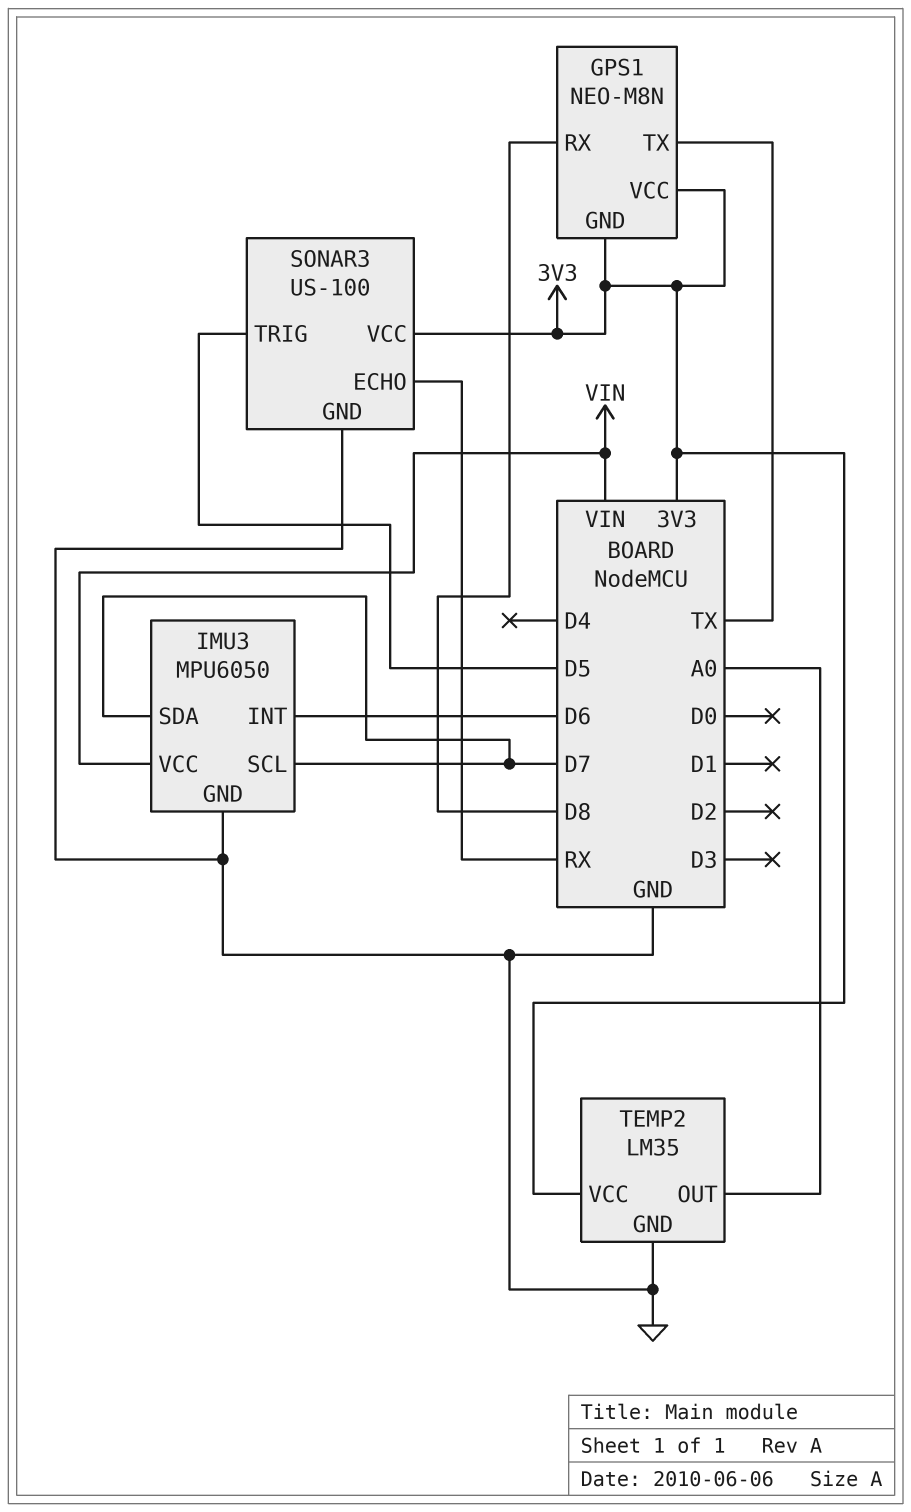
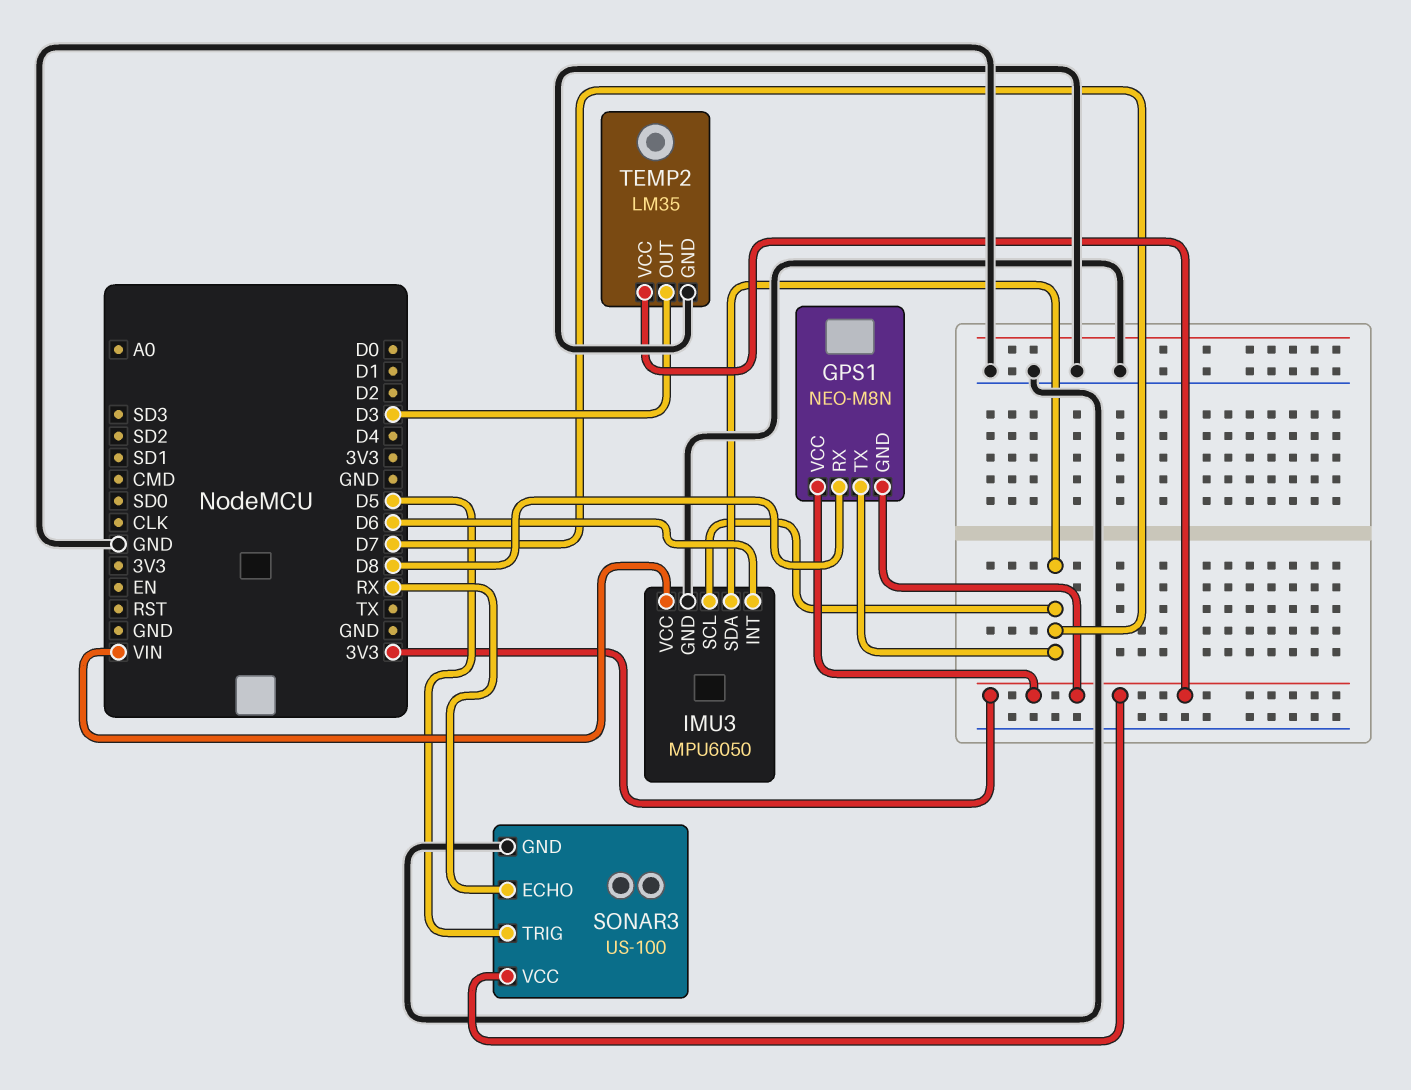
GPS1 pin TX: TX -> D7
TEMP2 pin OUT: A0 -> D3

